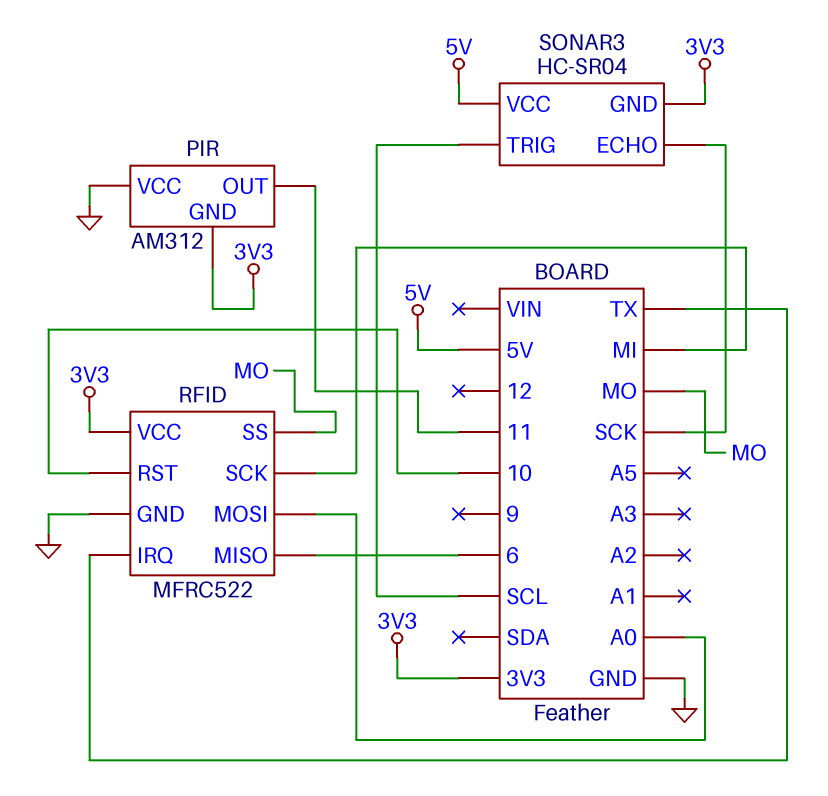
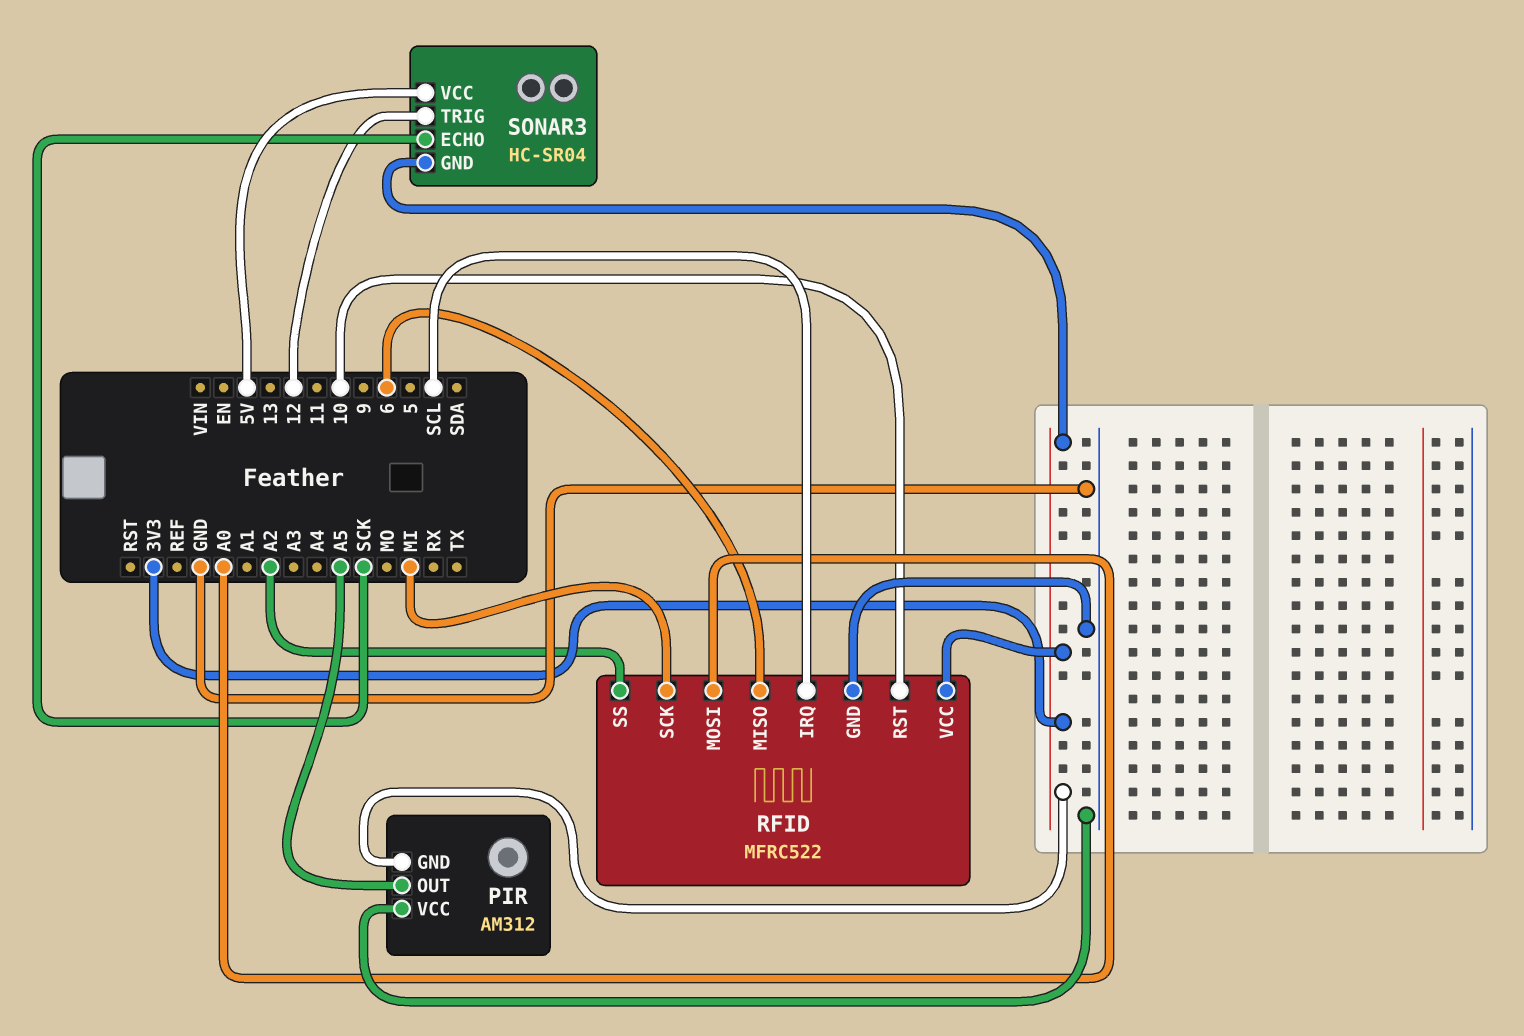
PIR pin OUT: 11 -> A5
RFID pin IRQ: TX -> SCL
RFID pin SS: MO -> A2
SONAR3 pin TRIG: SCL -> 12

